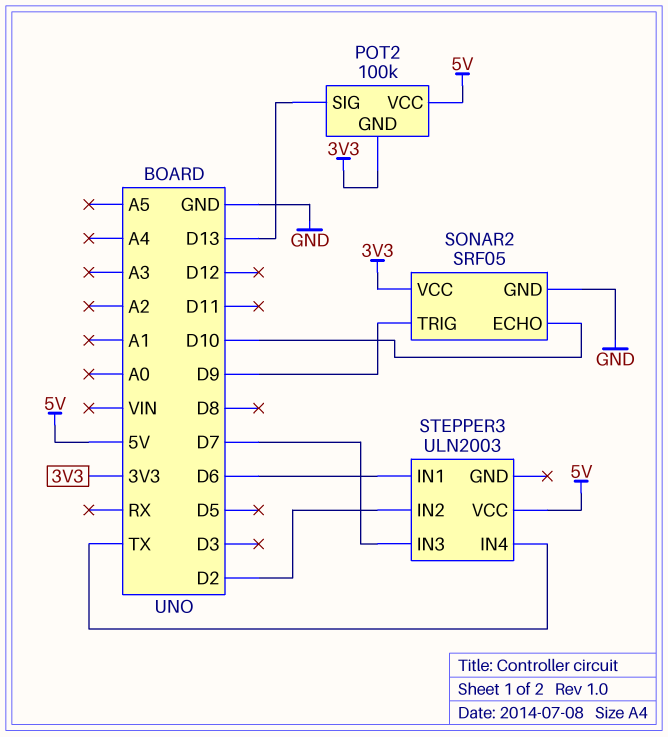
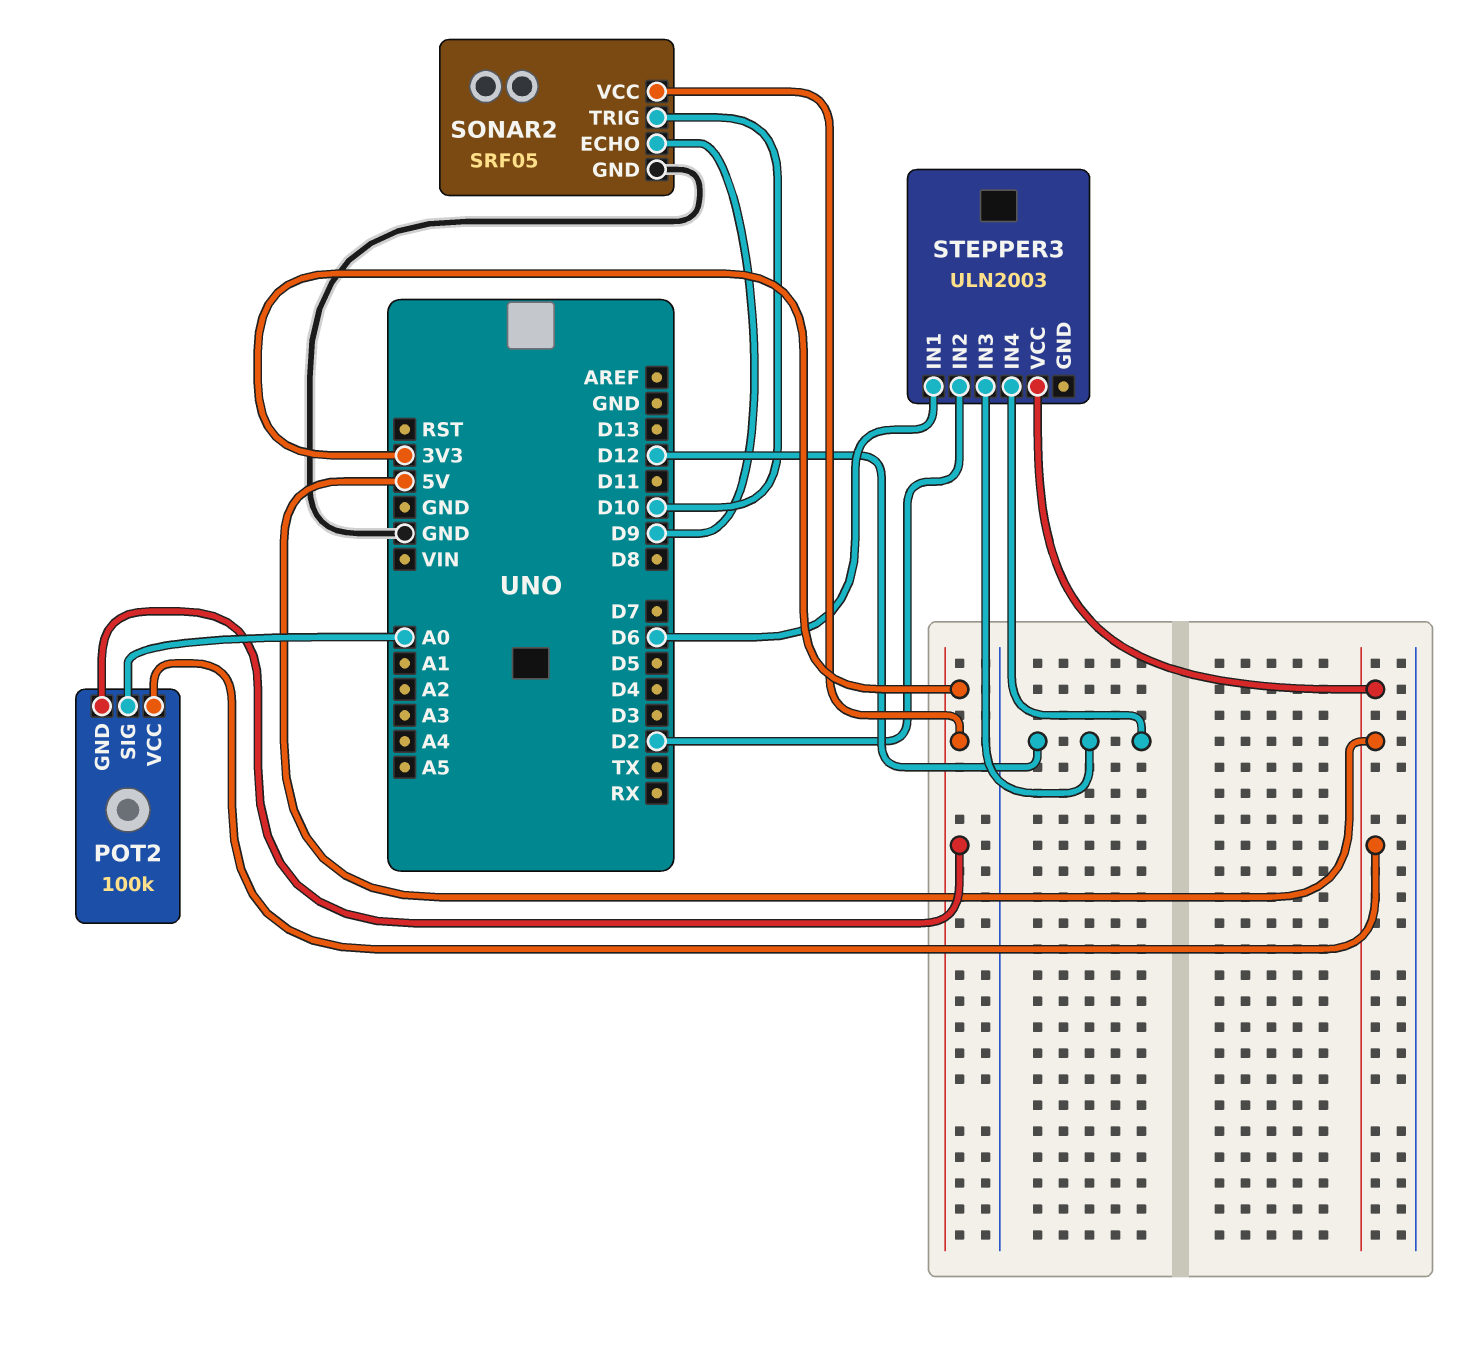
POT2 pin SIG: D13 -> A0
SONAR2 pin ECHO: D10 -> D9
SONAR2 pin TRIG: D9 -> D10
STEPPER3 pin IN3: D7 -> D12
STEPPER3 pin IN4: TX -> D12

